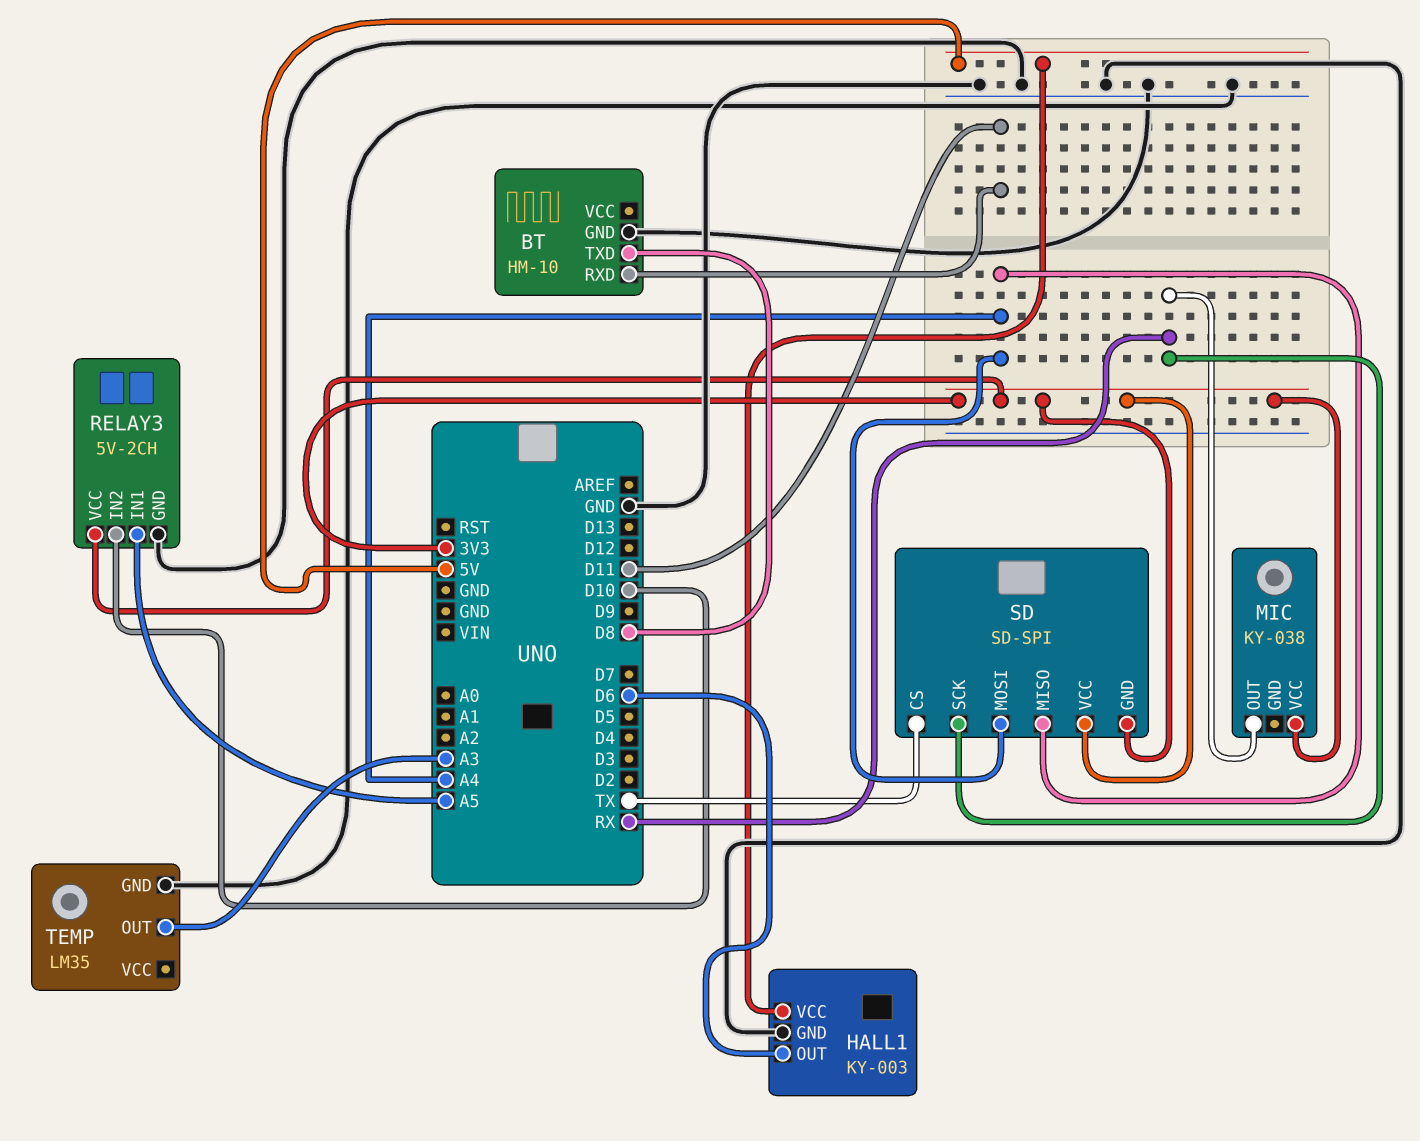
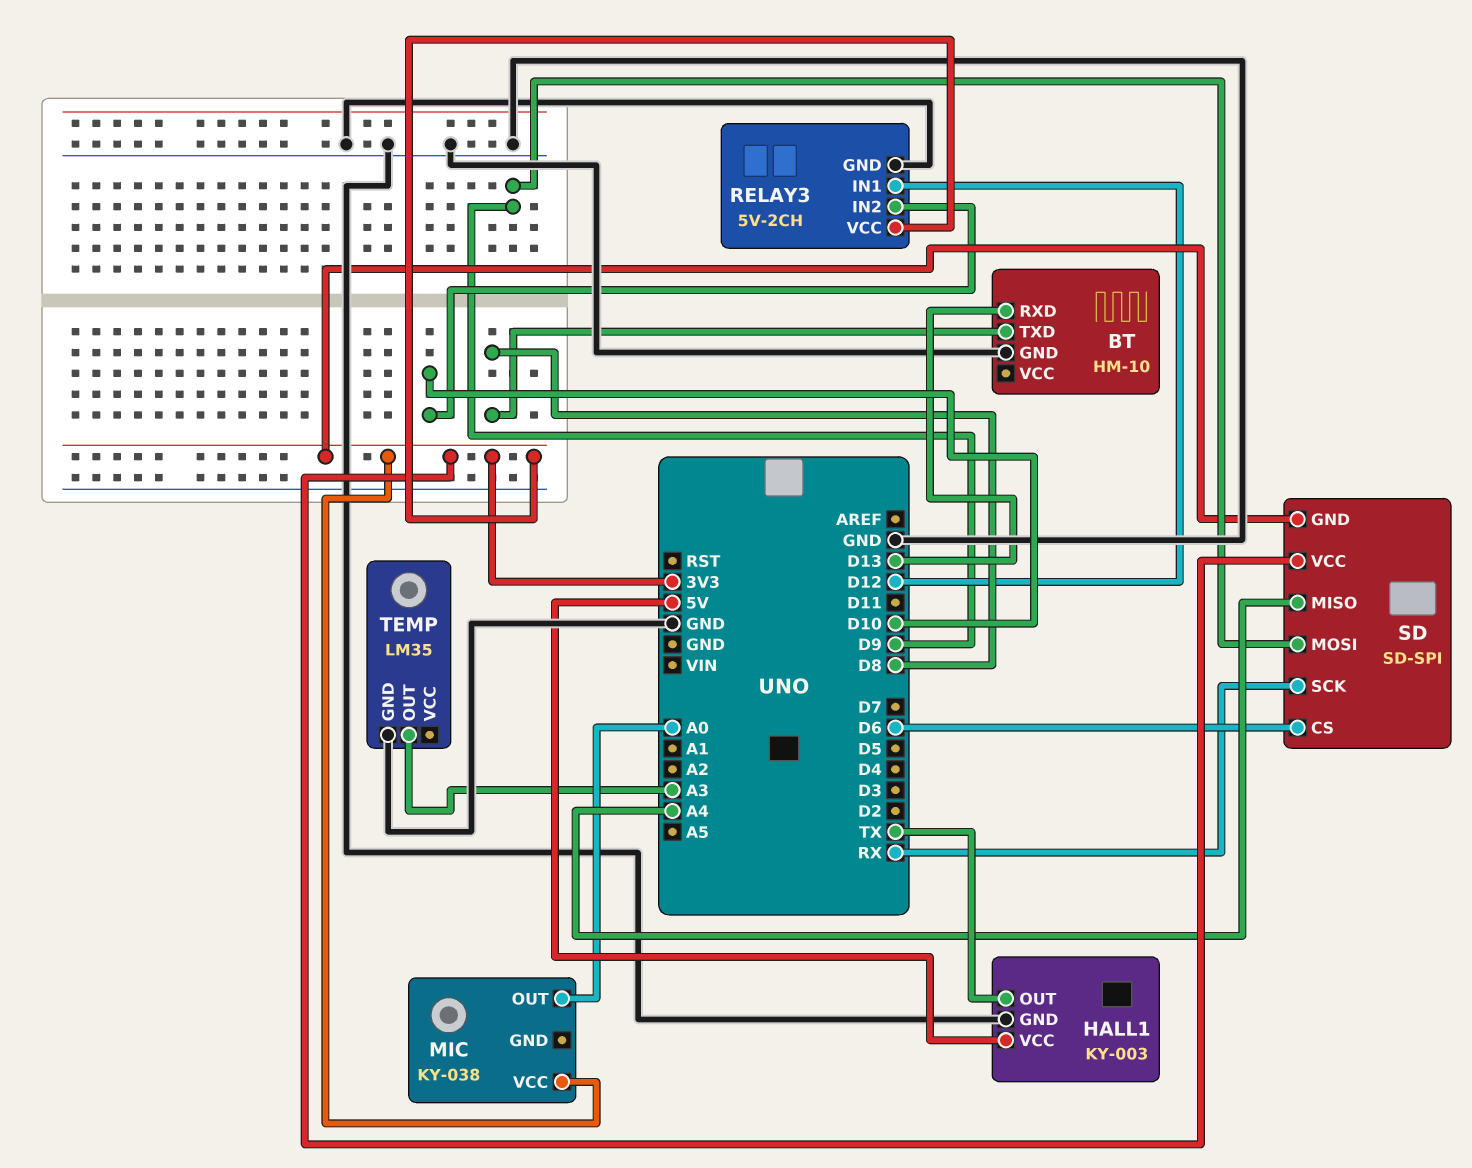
BT pin RXD: D11 -> D13
HALL1 pin OUT: D6 -> TX
MIC pin OUT: RX -> A0
RELAY3 pin IN1: A5 -> D12
SD pin CS: TX -> D6
SD pin MOSI: A4 -> D9

